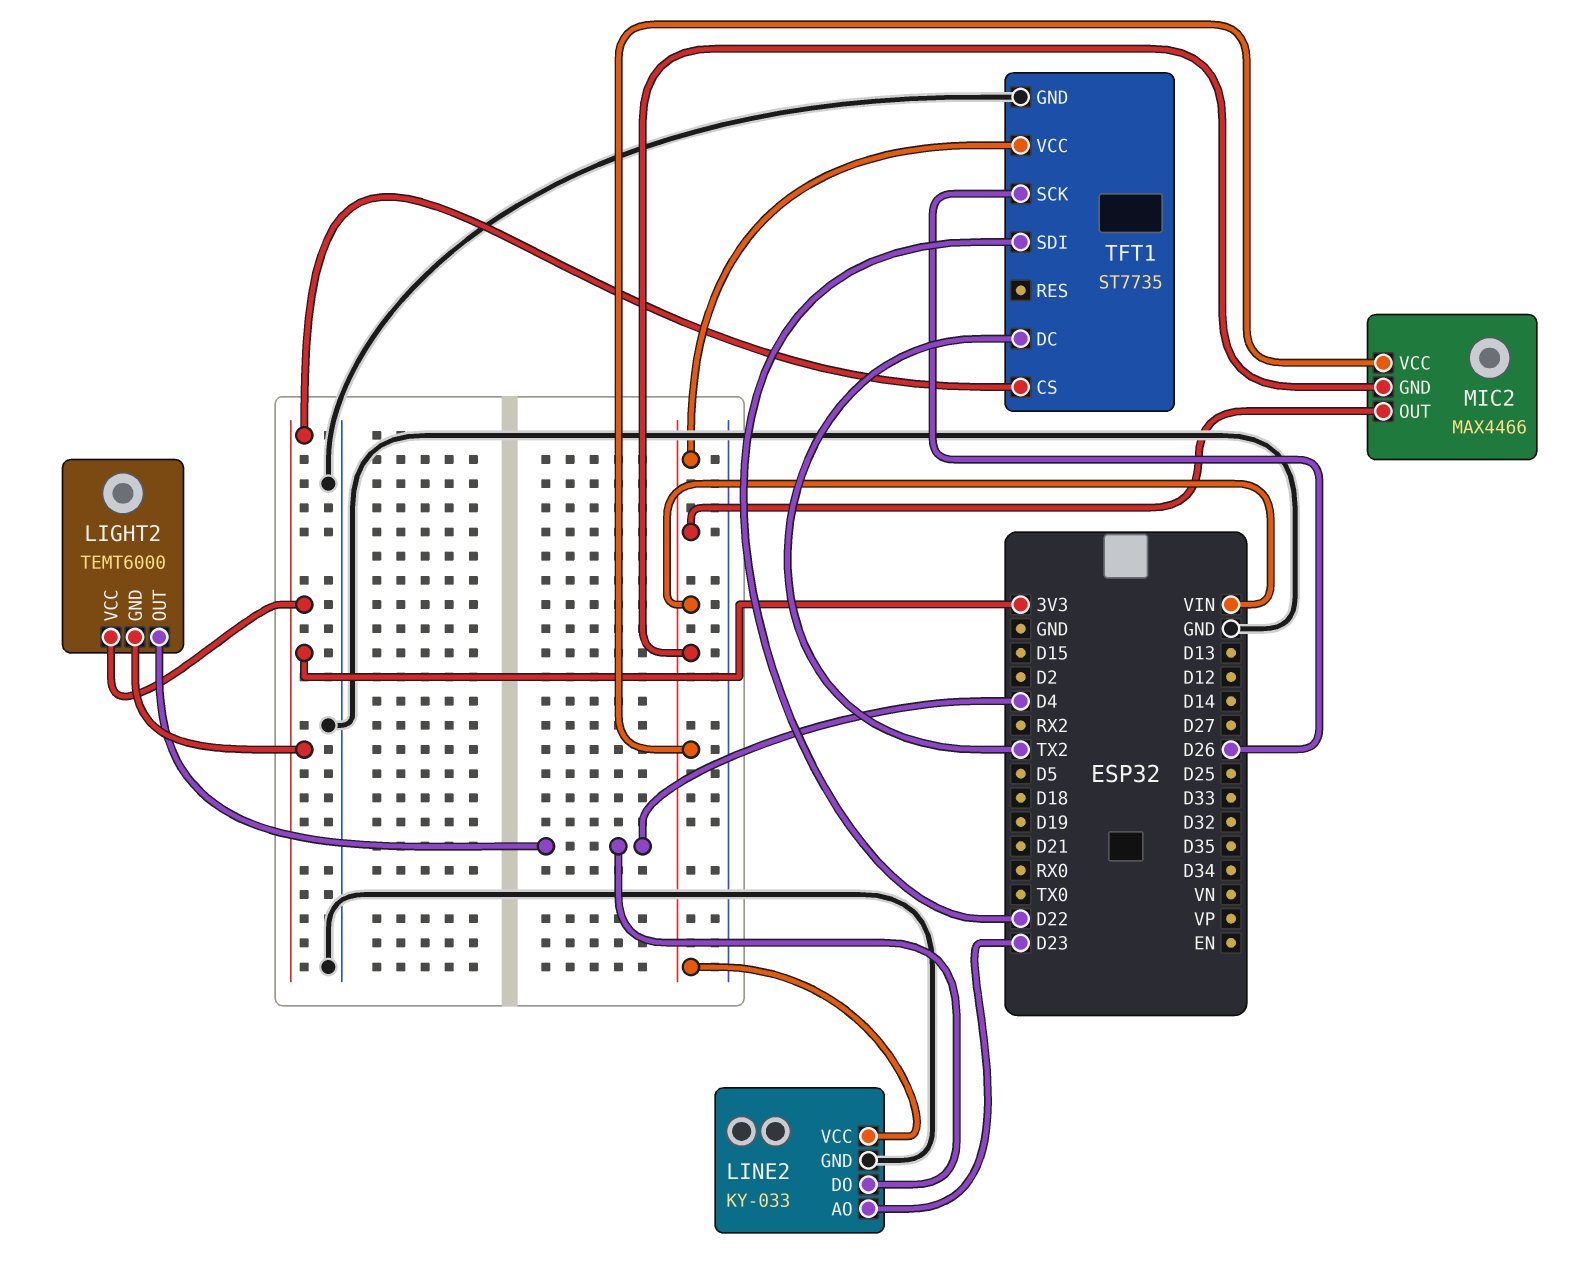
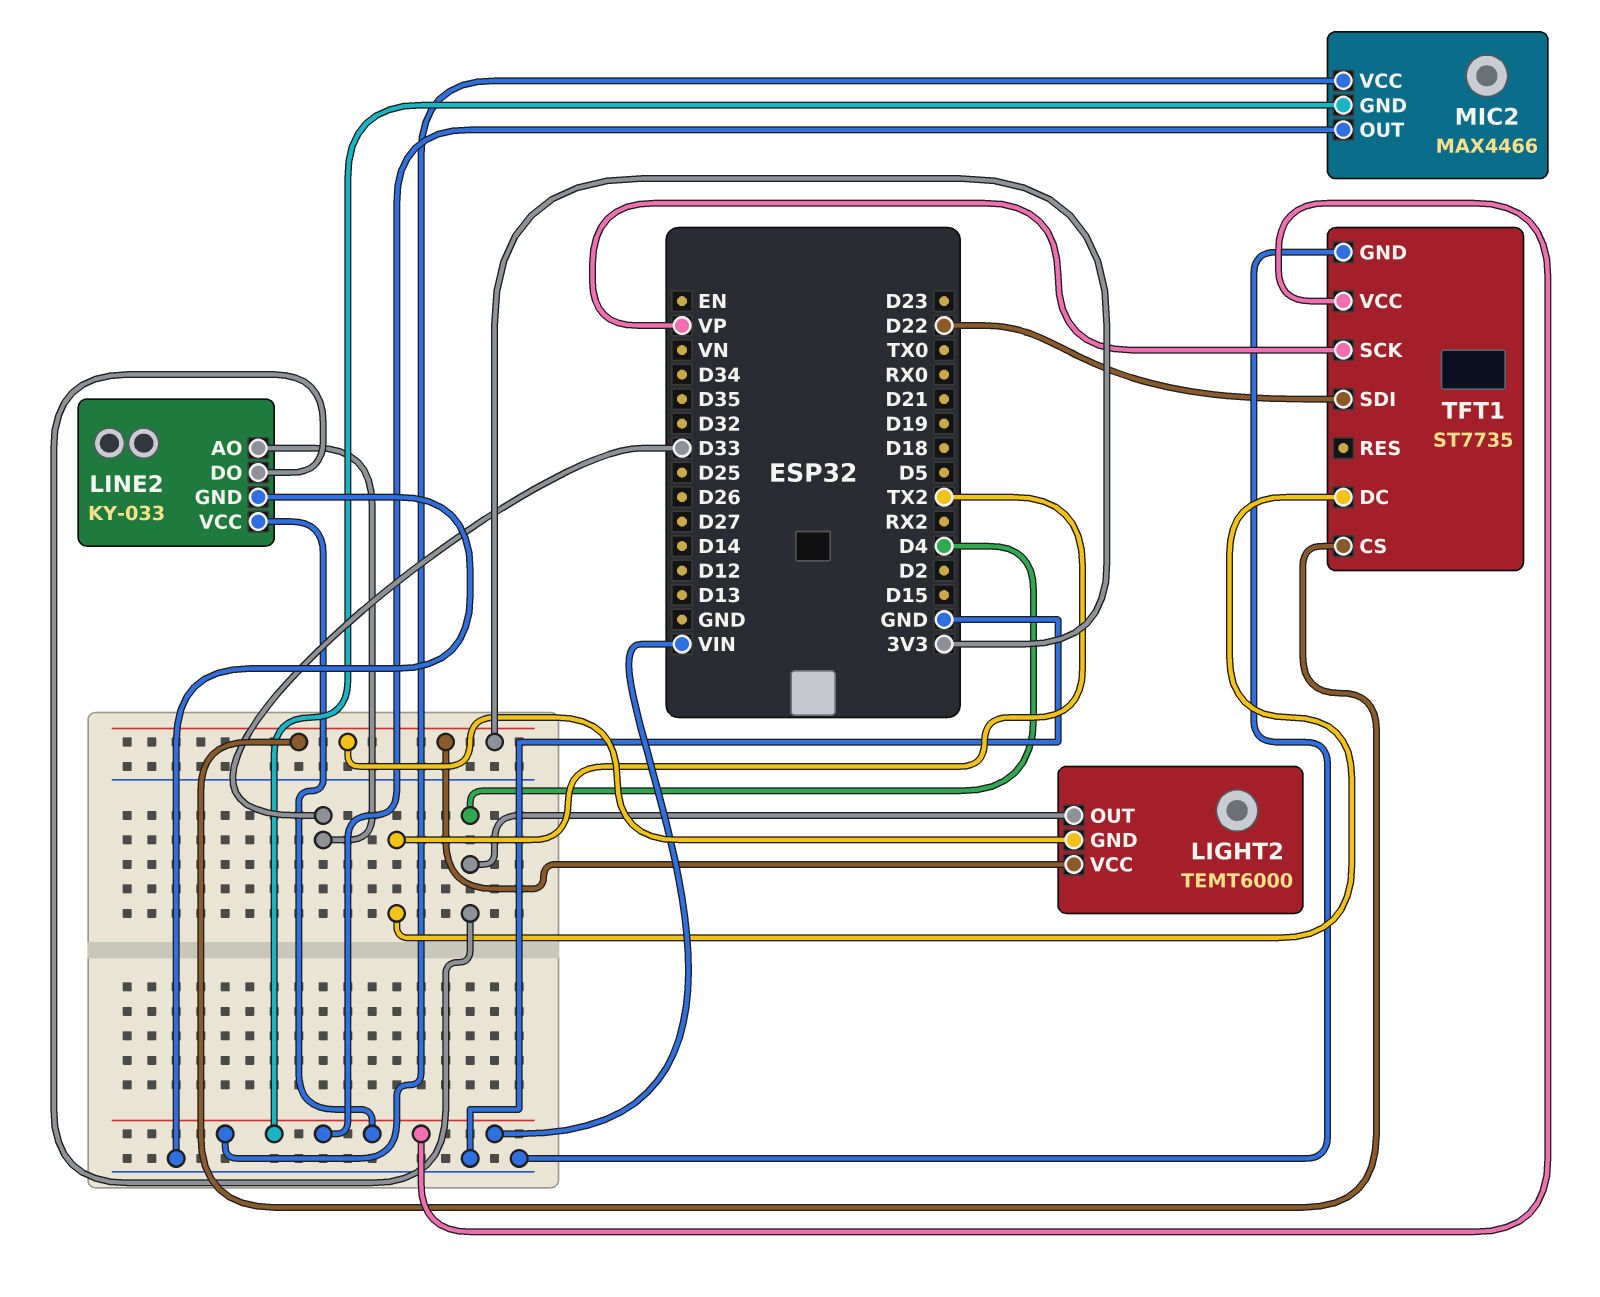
LINE2 pin AO: D23 -> D33
TFT1 pin SCK: D26 -> VP

